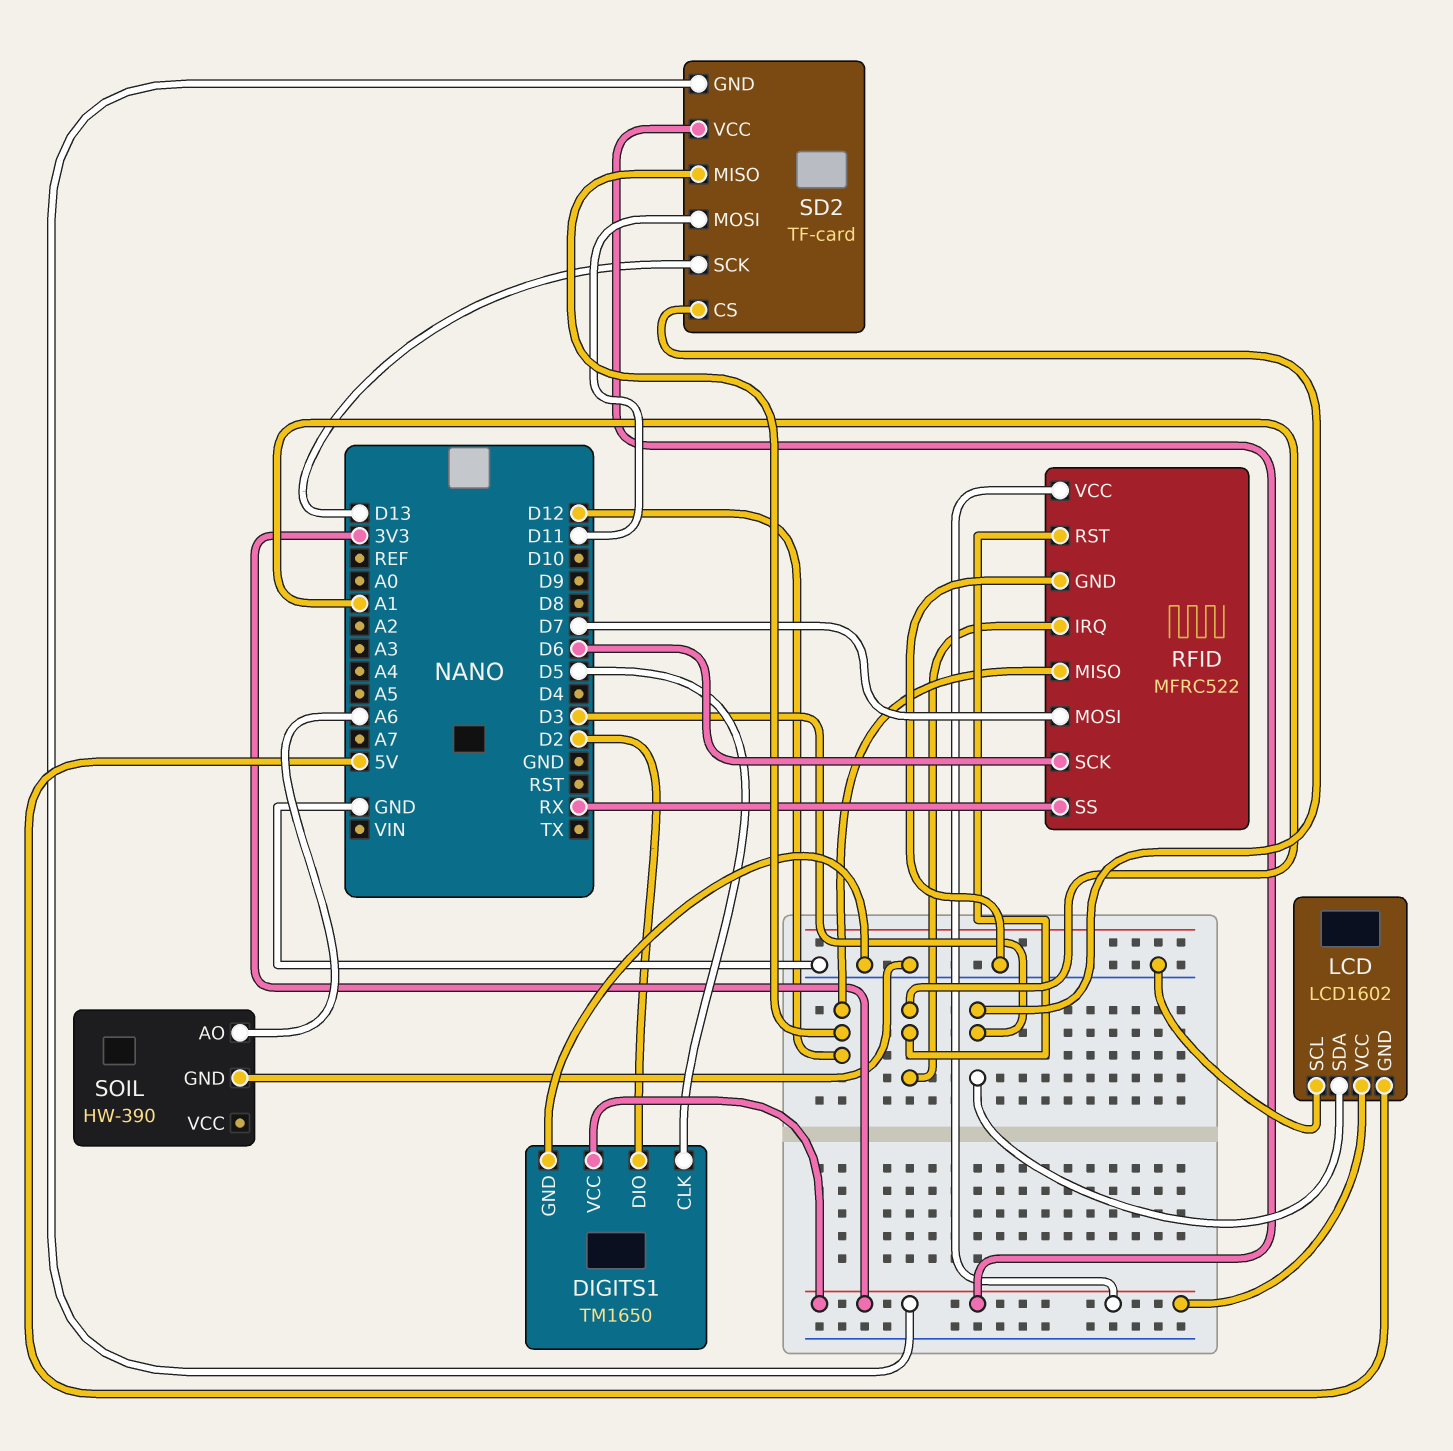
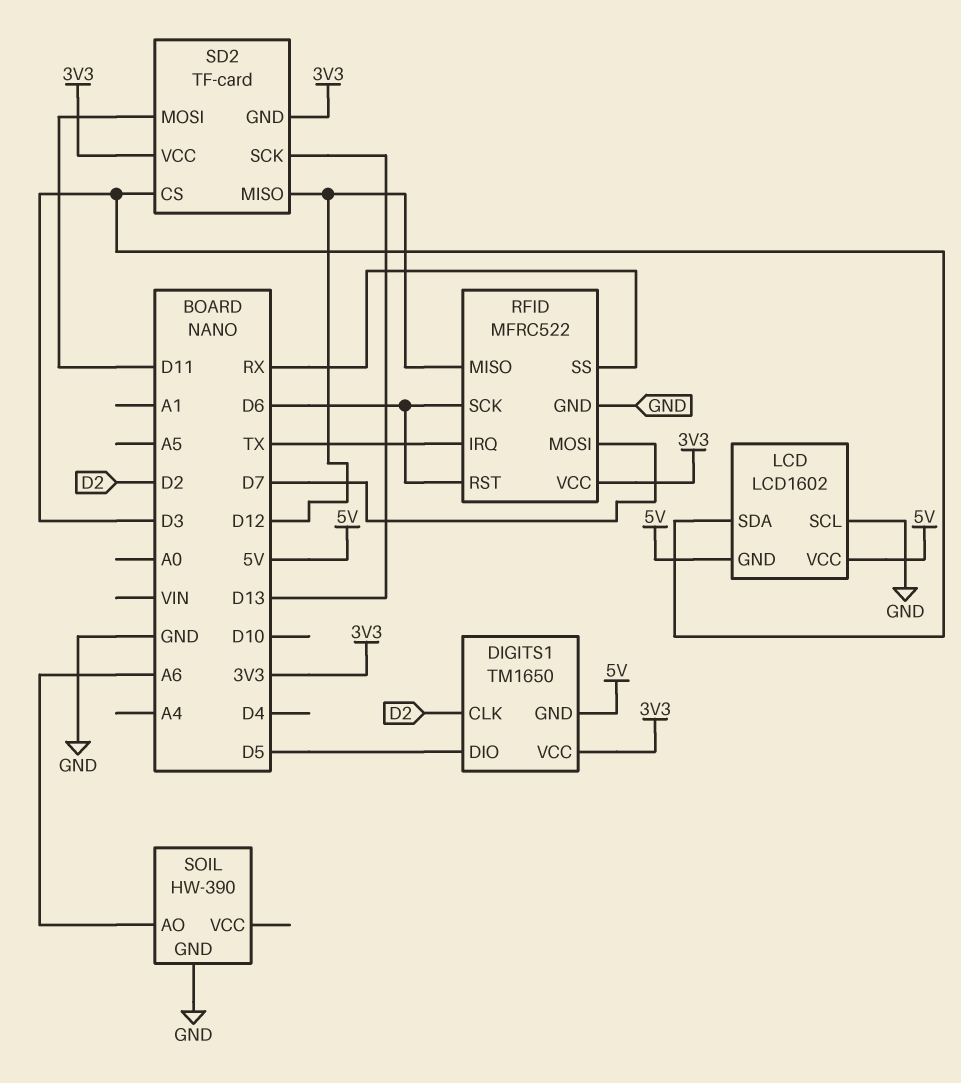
DIGITS1 pin CLK: D5 -> D2
DIGITS1 pin DIO: D2 -> D5
DIGITS1 pin GND: GND -> 5V
LCD pin VCC: 3V3 -> 5V
RFID pin IRQ: A1 -> TX
RFID pin RST: A1 -> D6

